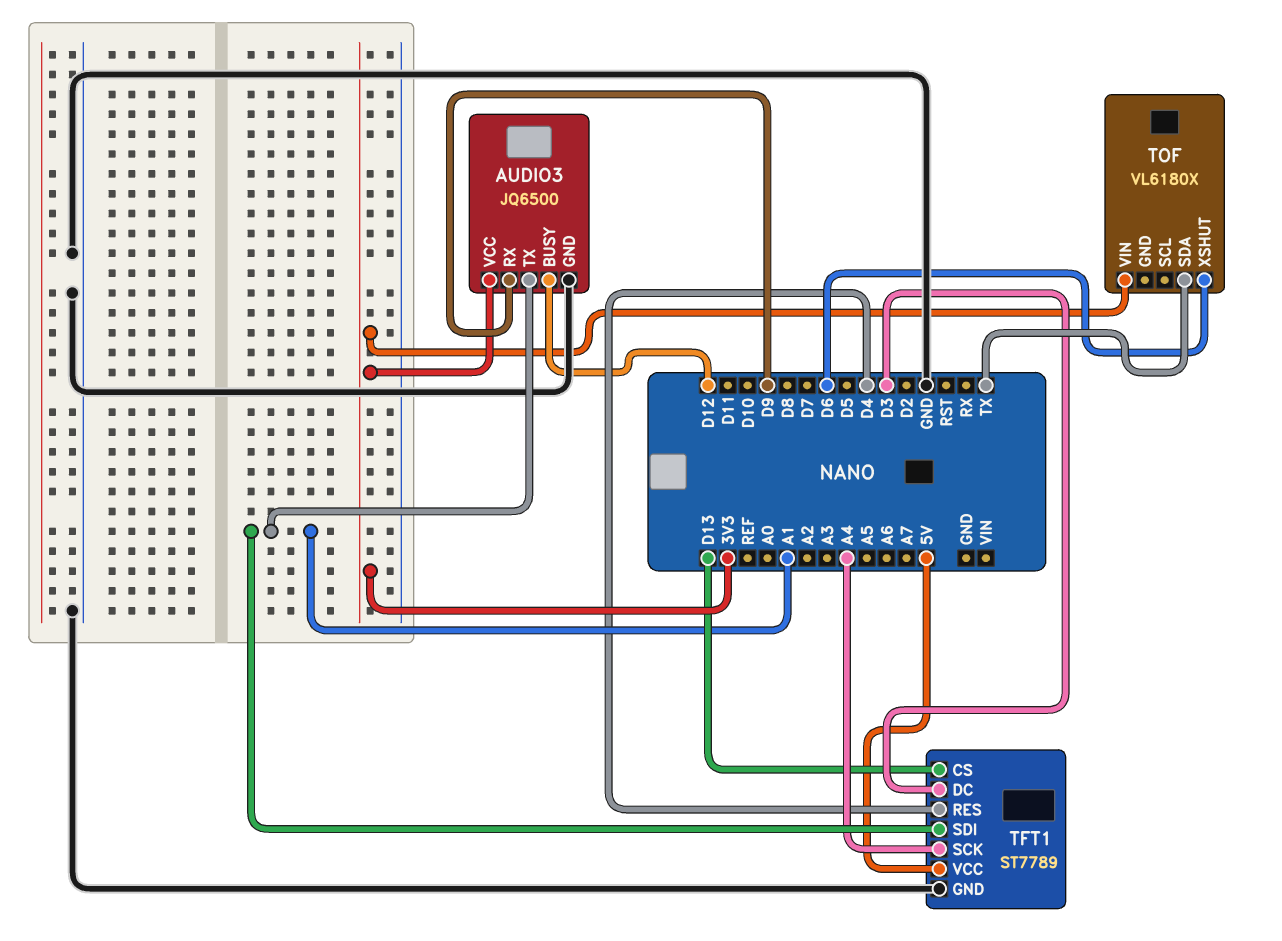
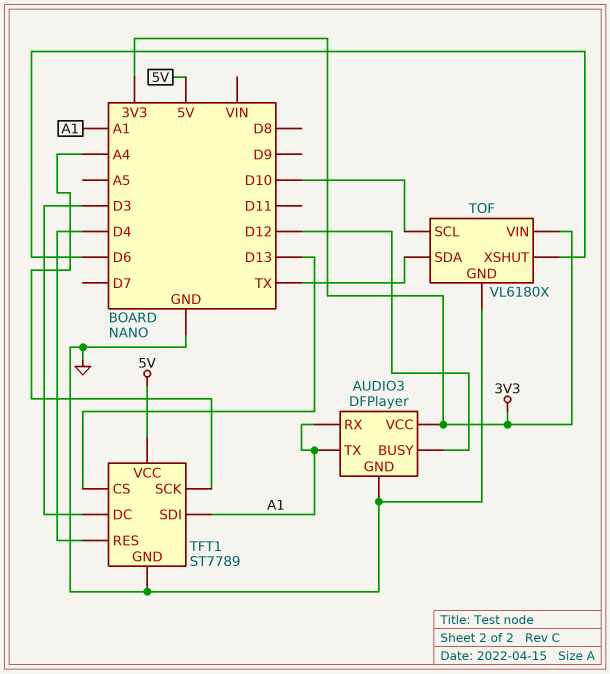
AUDIO3: JQ6500 -> DFPlayer
AUDIO3 pin RX: D9 -> A1
TOF pin GND: none -> GND
TOF pin SCL: none -> D10

